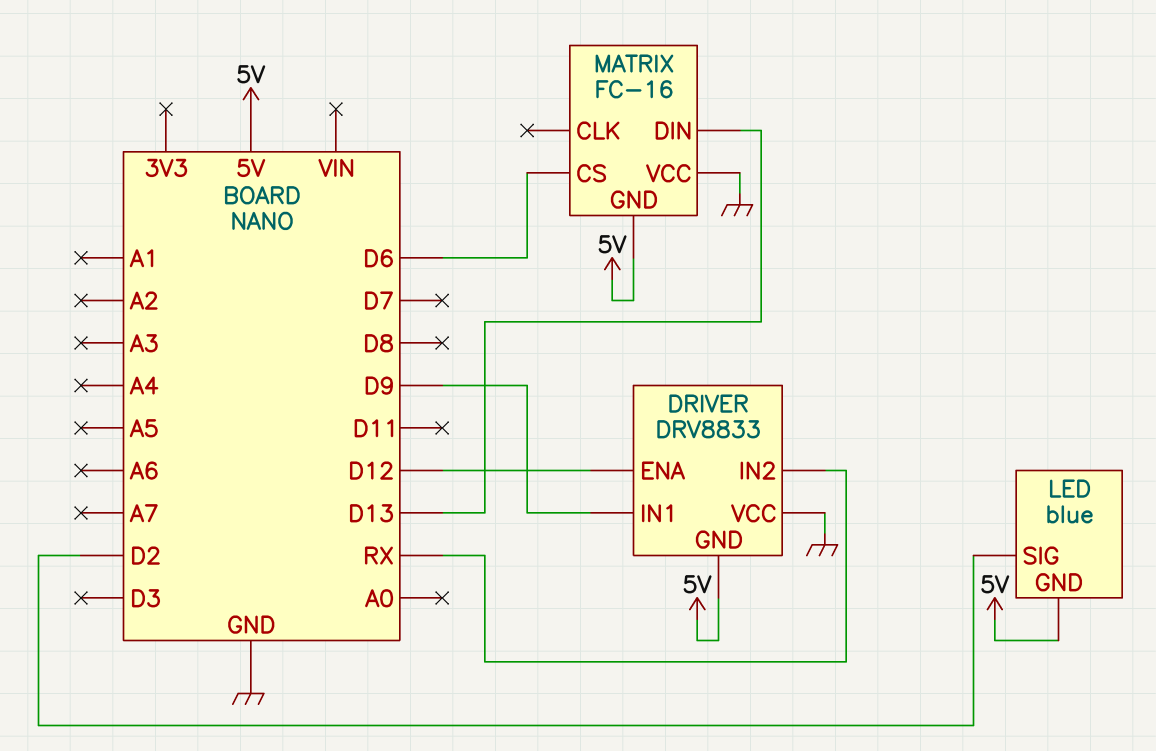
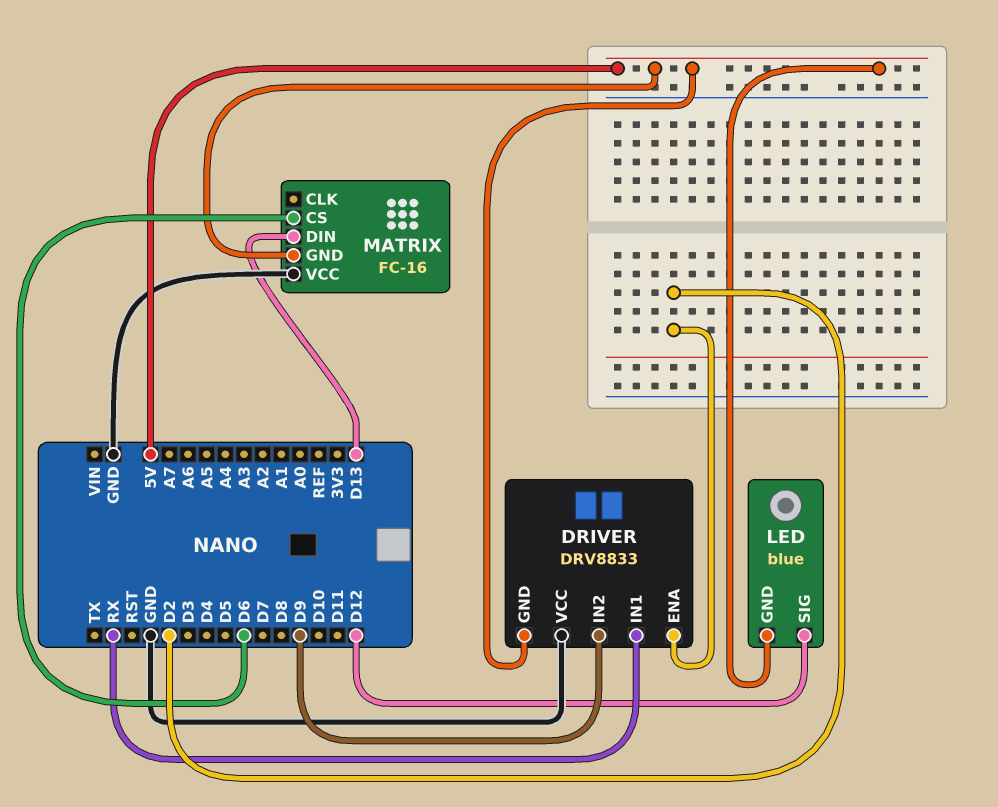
DRIVER pin ENA: D12 -> D2
DRIVER pin IN1: D9 -> RX
DRIVER pin IN2: RX -> D9
LED pin SIG: D2 -> D12

